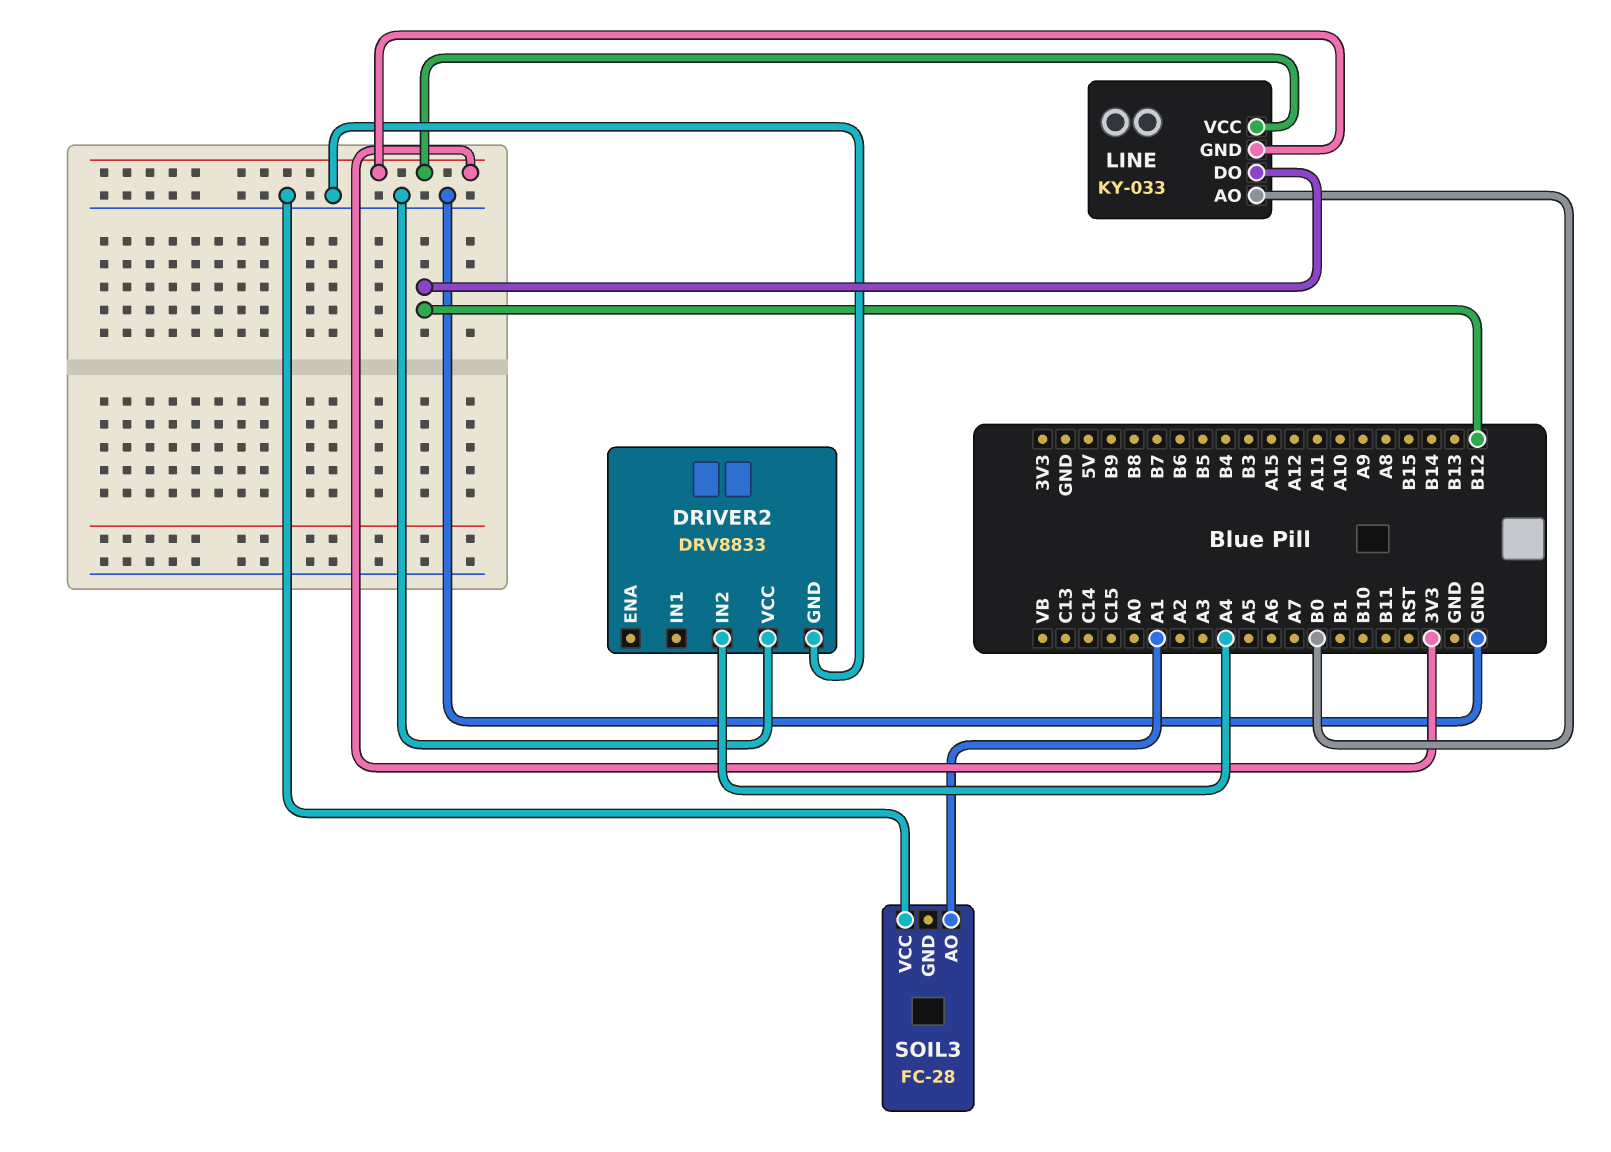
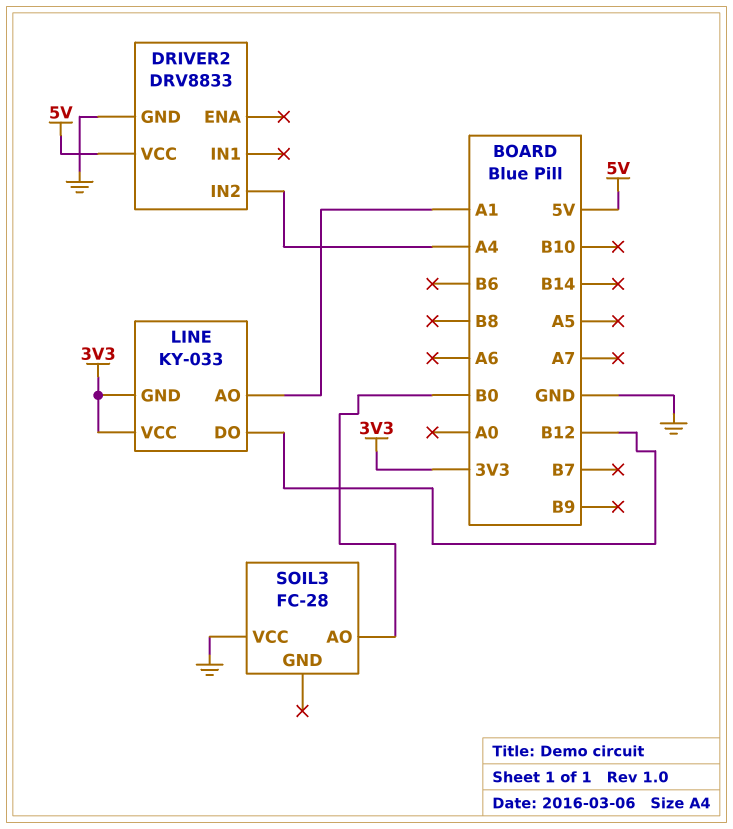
DRIVER2 pin VCC: GND -> 5V
LINE pin AO: B0 -> A1
SOIL3 pin AO: A1 -> B0

